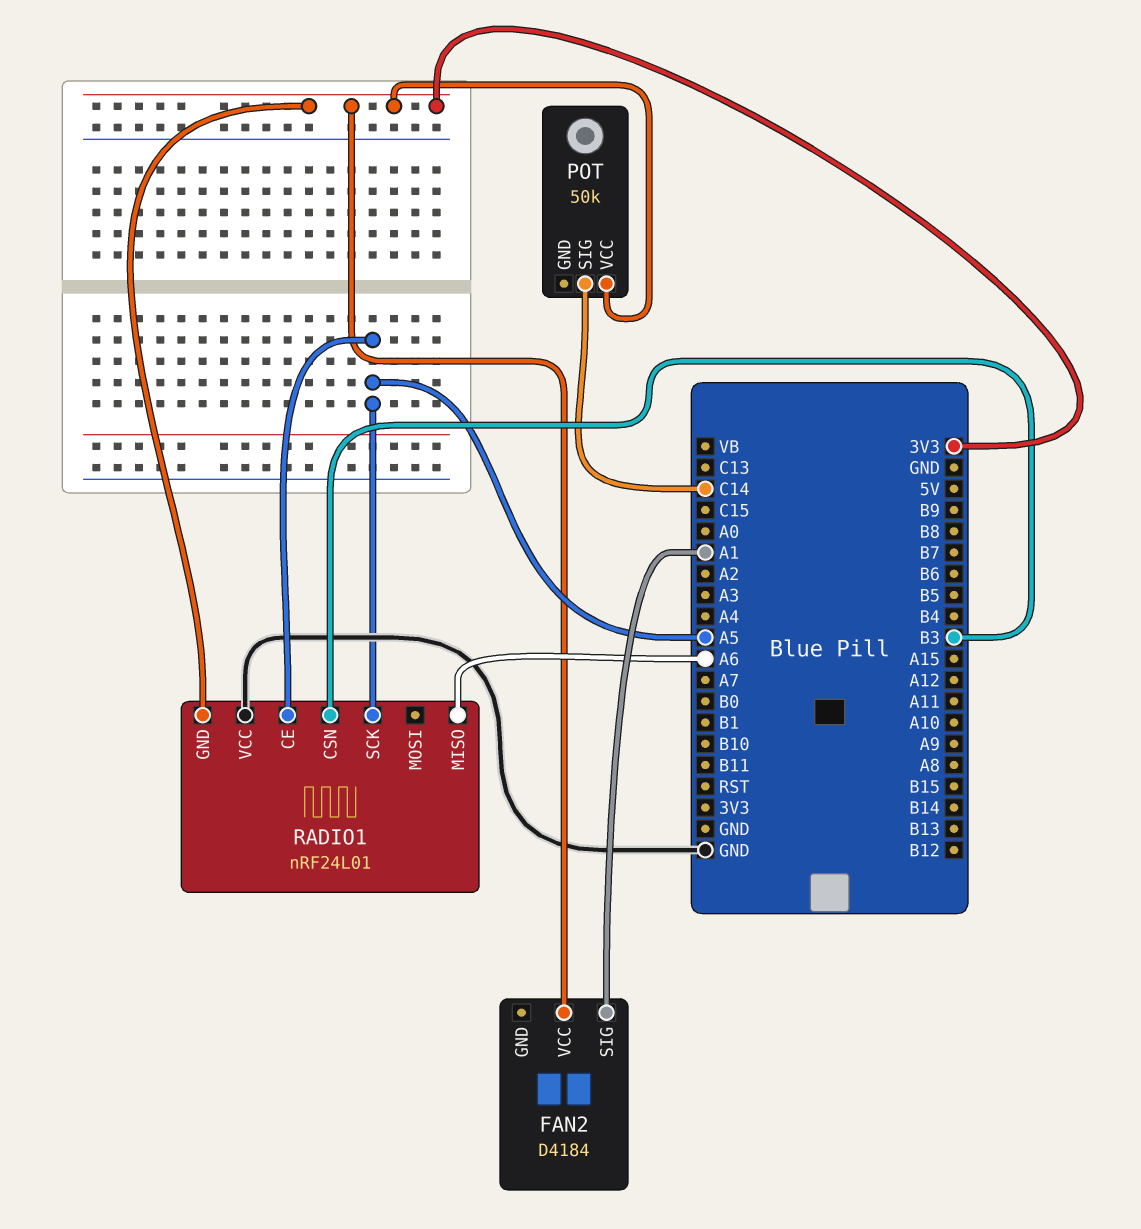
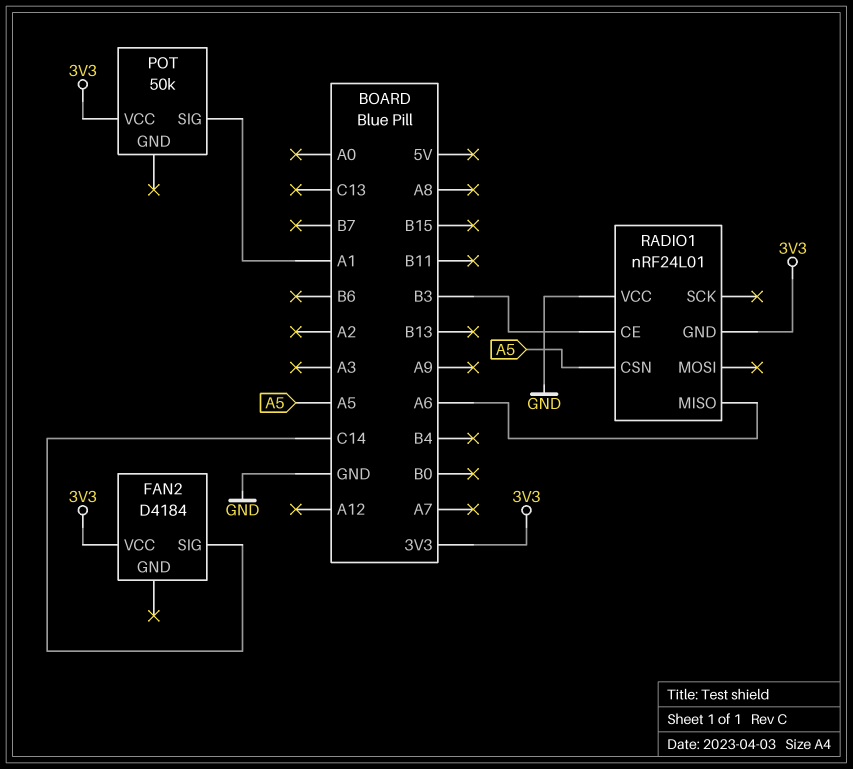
FAN2 pin SIG: A1 -> C14
POT pin SIG: C14 -> A1
RADIO1 pin CE: A5 -> B3
RADIO1 pin CSN: B3 -> A5
RADIO1 pin SCK: A5 -> none

